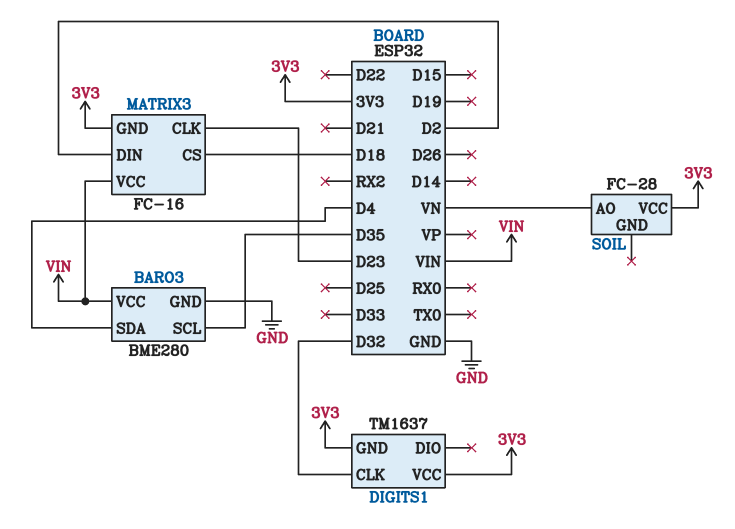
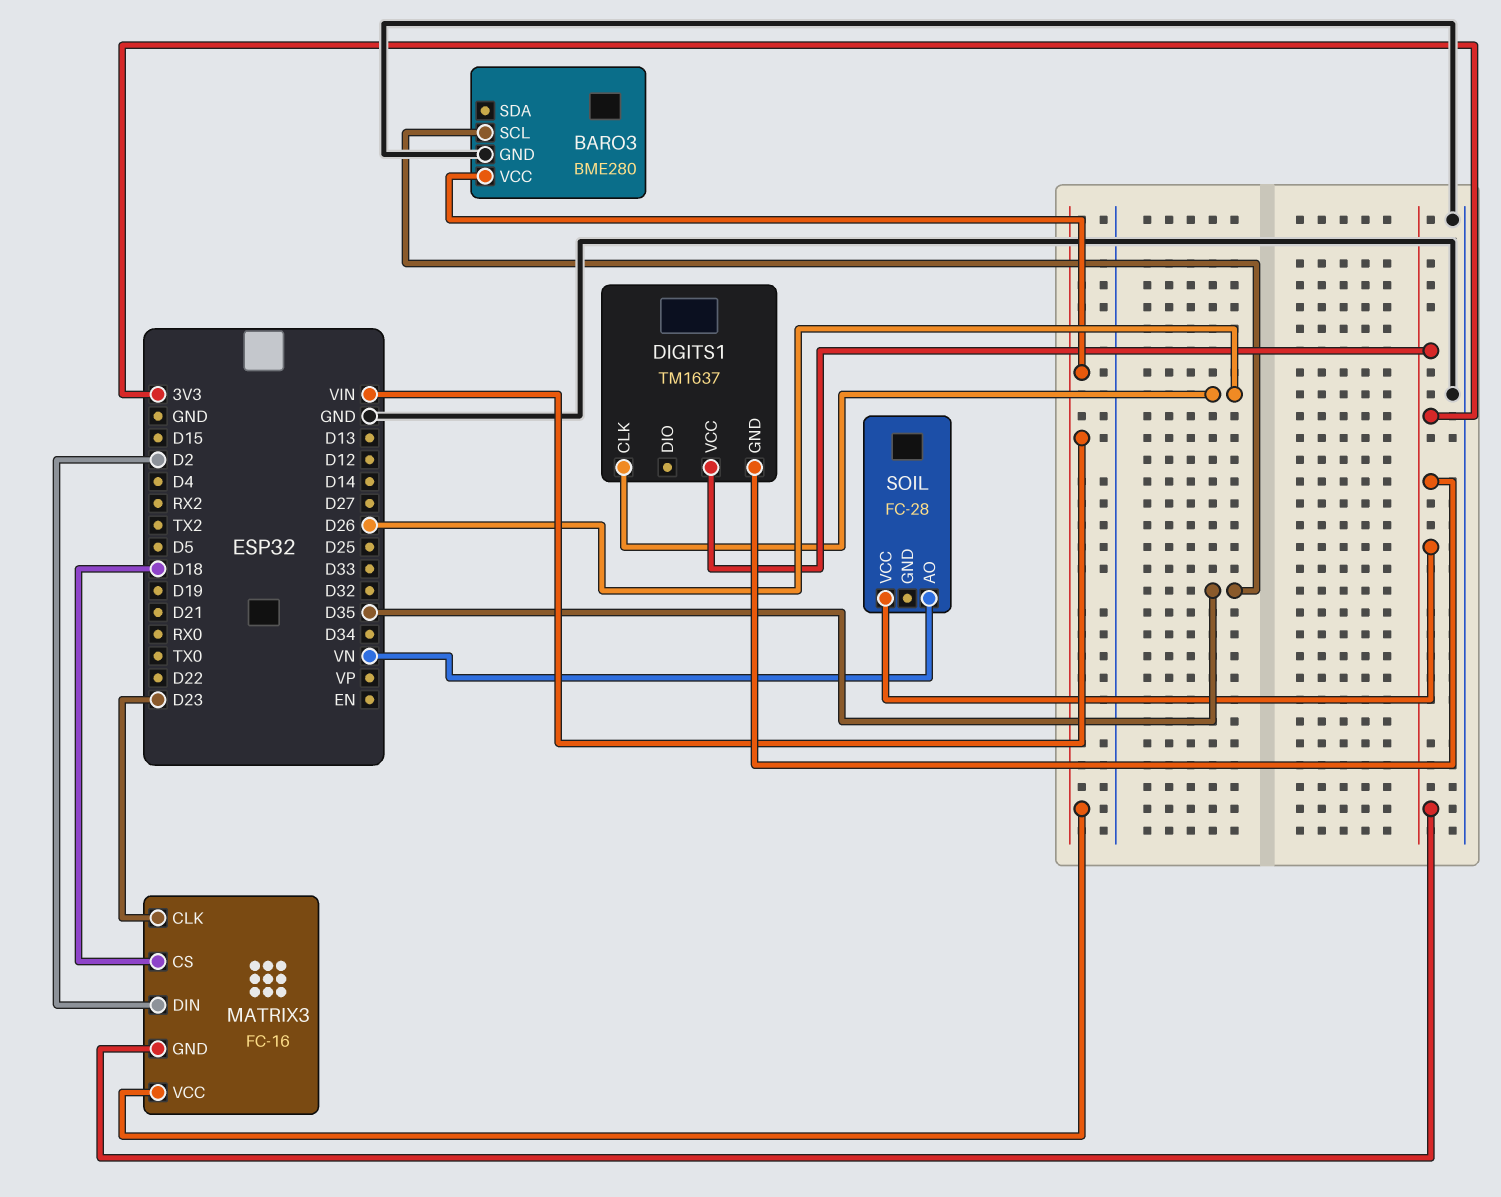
BARO3 pin SDA: D4 -> none
DIGITS1 pin CLK: D32 -> D26

